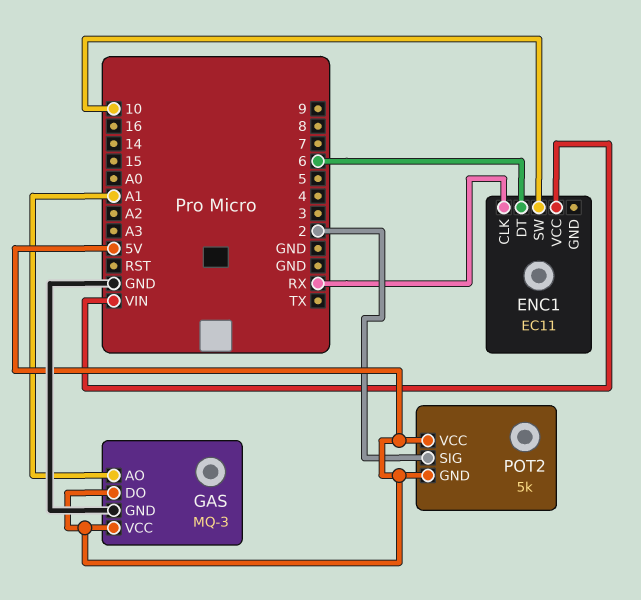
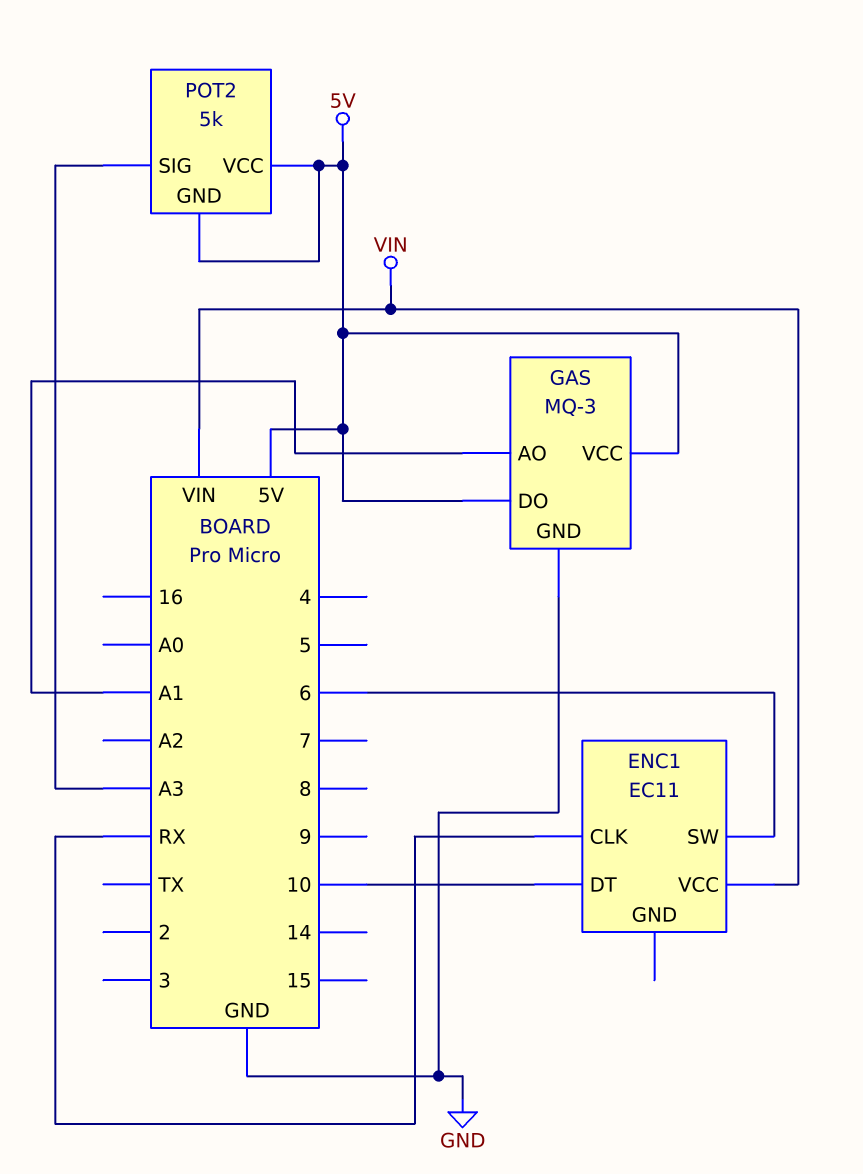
ENC1 pin DT: 6 -> 10
ENC1 pin SW: 10 -> 6
POT2 pin SIG: 2 -> A3

